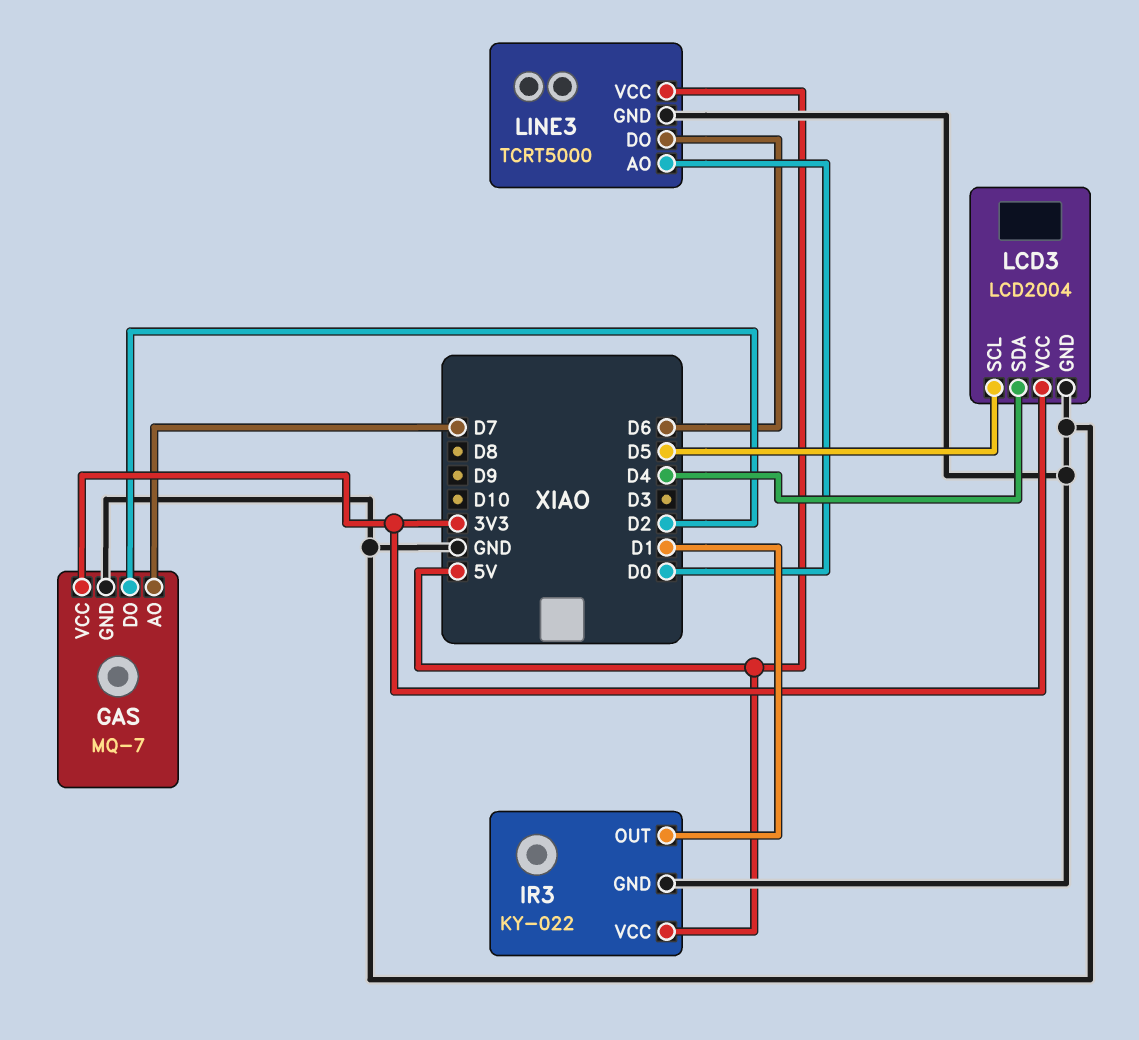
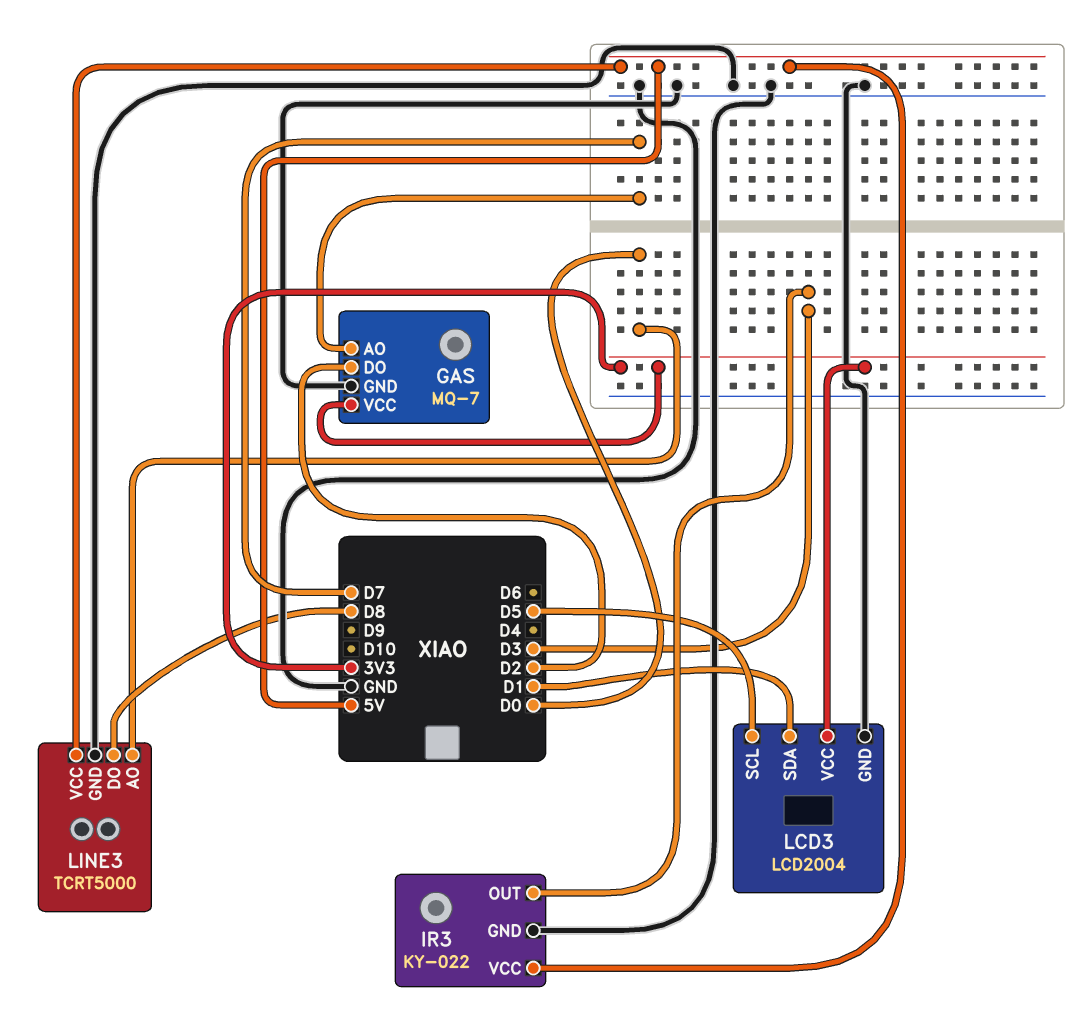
IR3 pin OUT: D1 -> D3
LCD3 pin SDA: D4 -> D1
LINE3 pin DO: D6 -> D8

